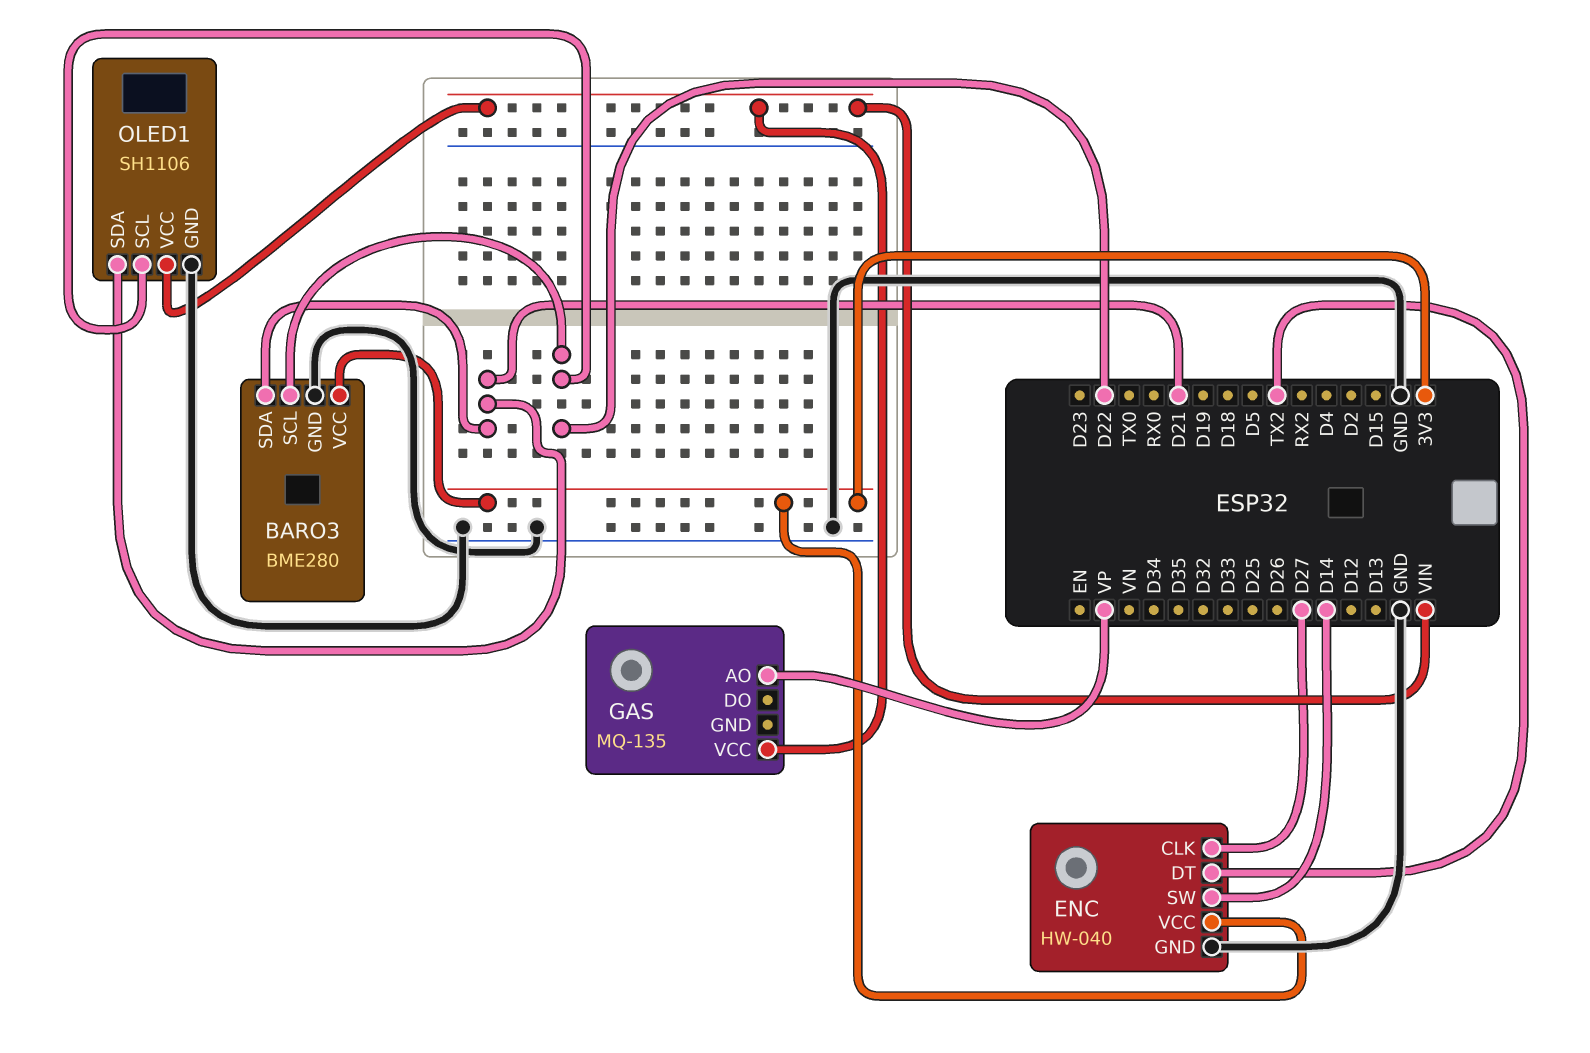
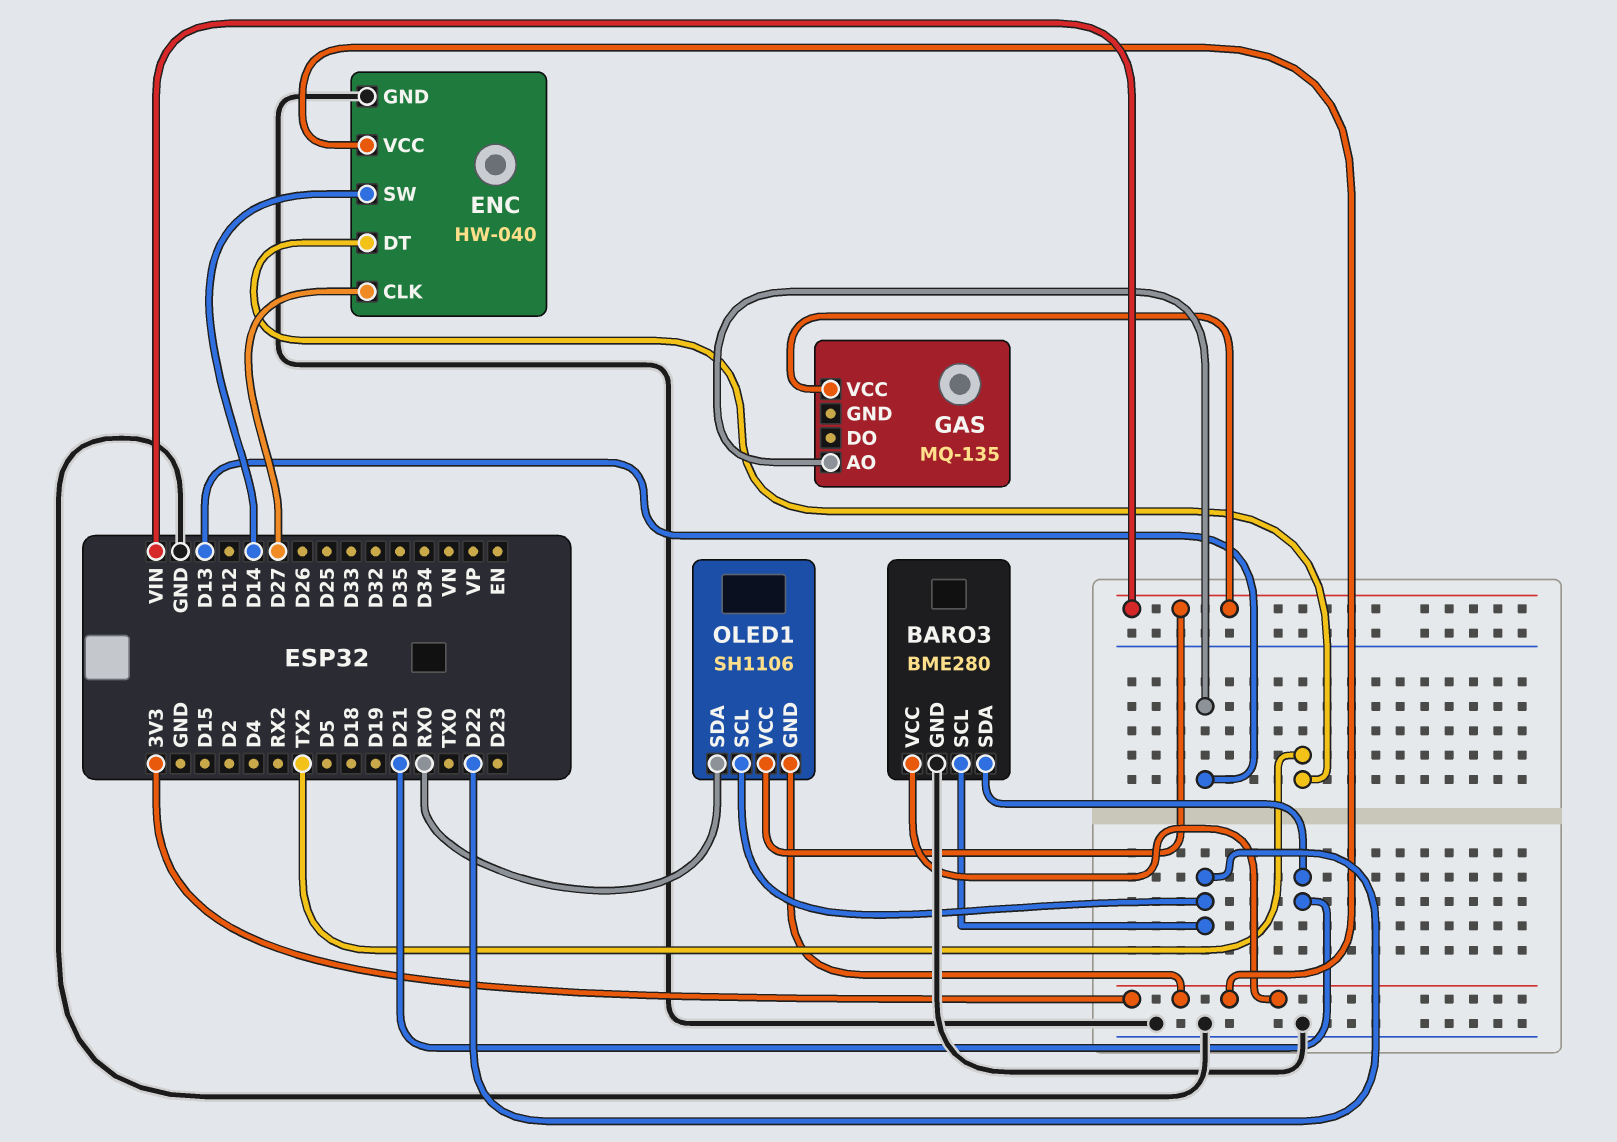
GAS pin AO: VP -> D13
OLED1 pin GND: GND -> 3V3
OLED1 pin SDA: D21 -> RX0

